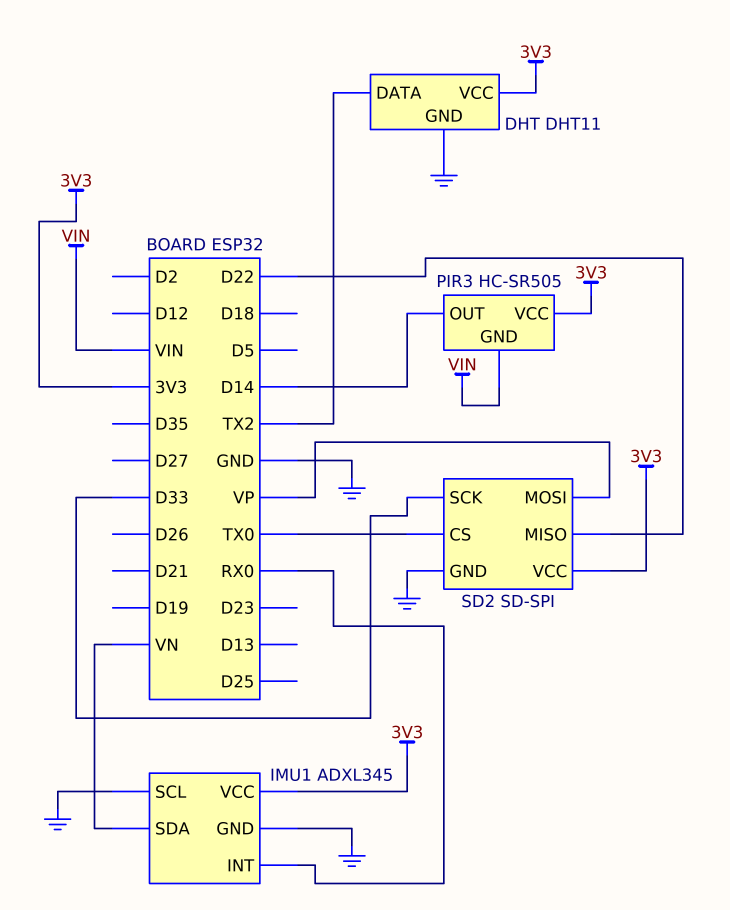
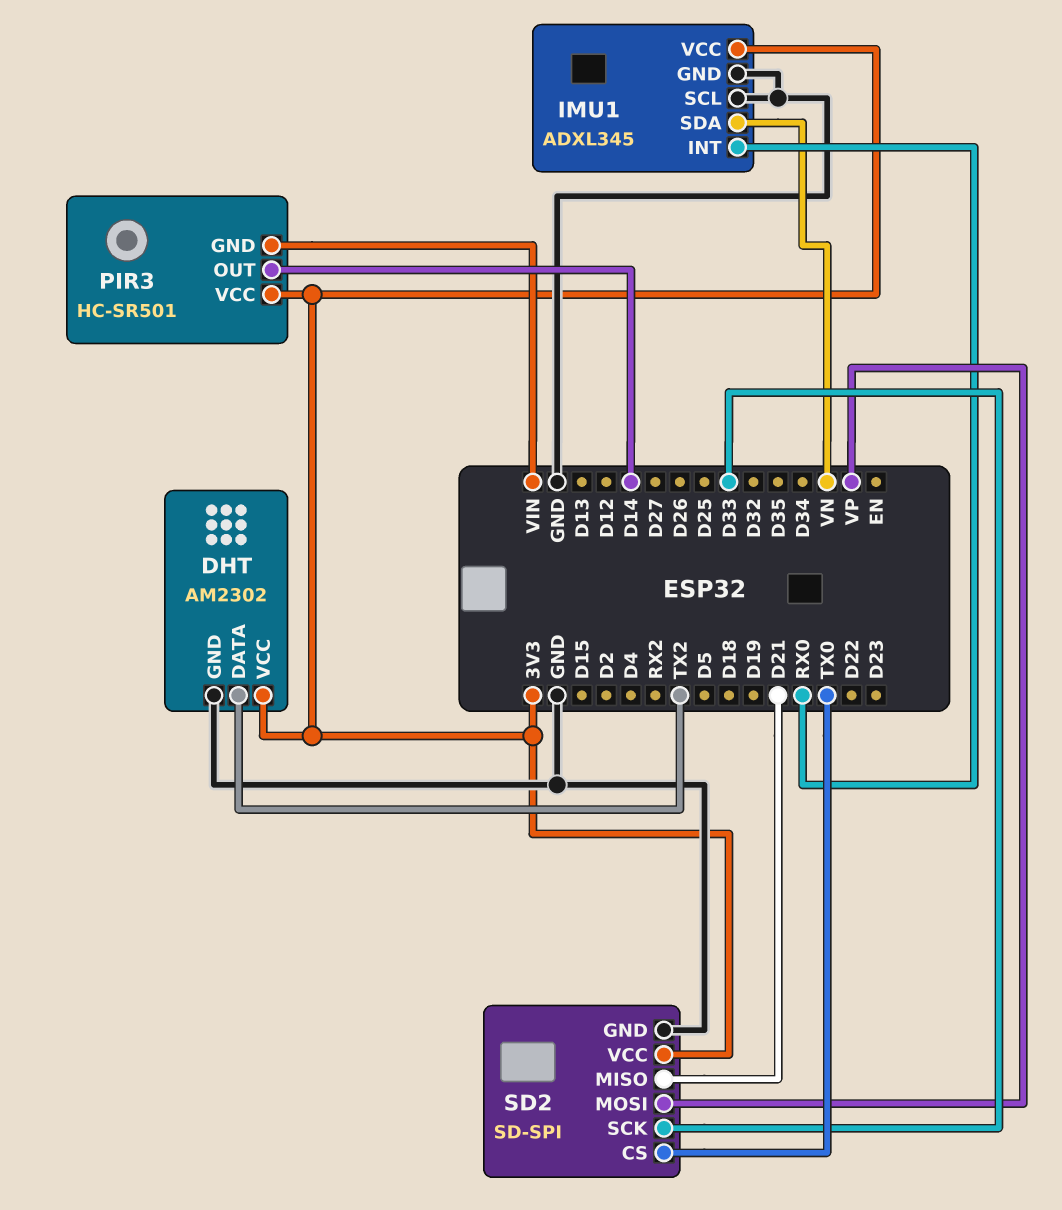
DHT: DHT11 -> AM2302
PIR3: HC-SR505 -> HC-SR501
SD2 pin MISO: D22 -> D21

